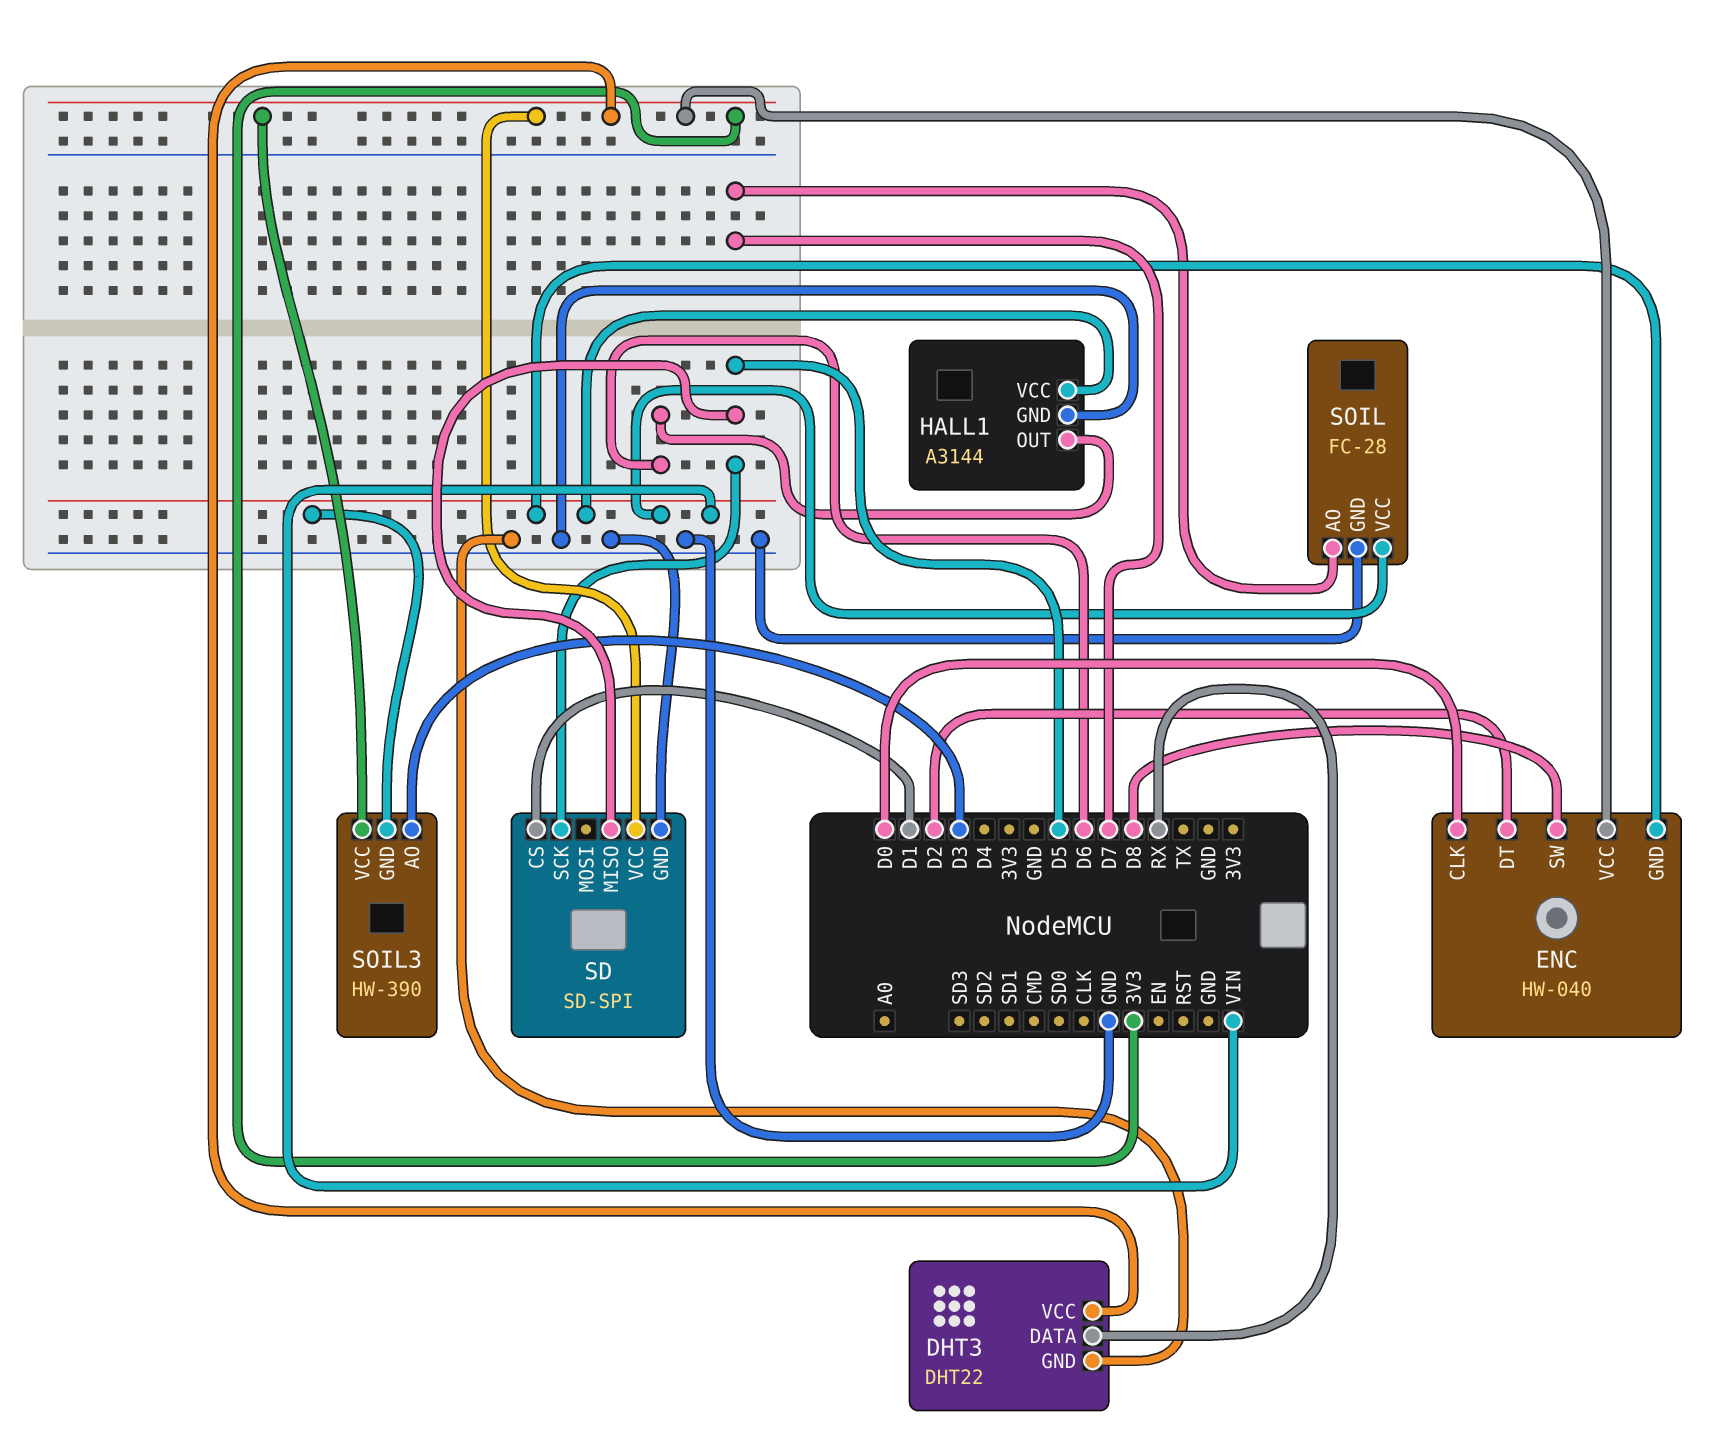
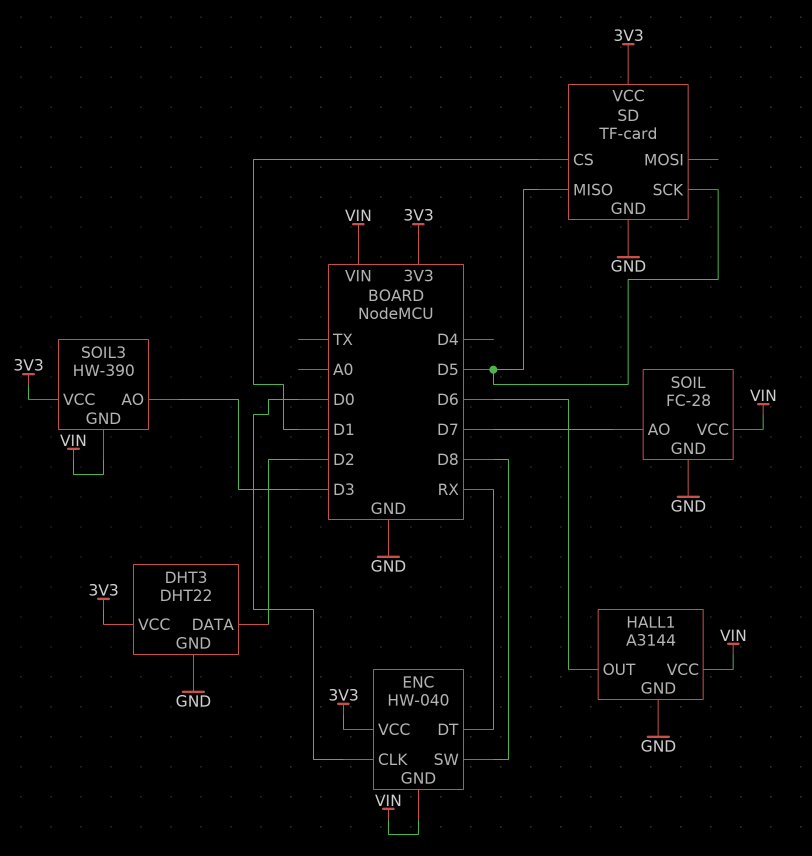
DHT3 pin DATA: RX -> D2
ENC pin DT: D2 -> RX
SD: SD-SPI -> TF-card

